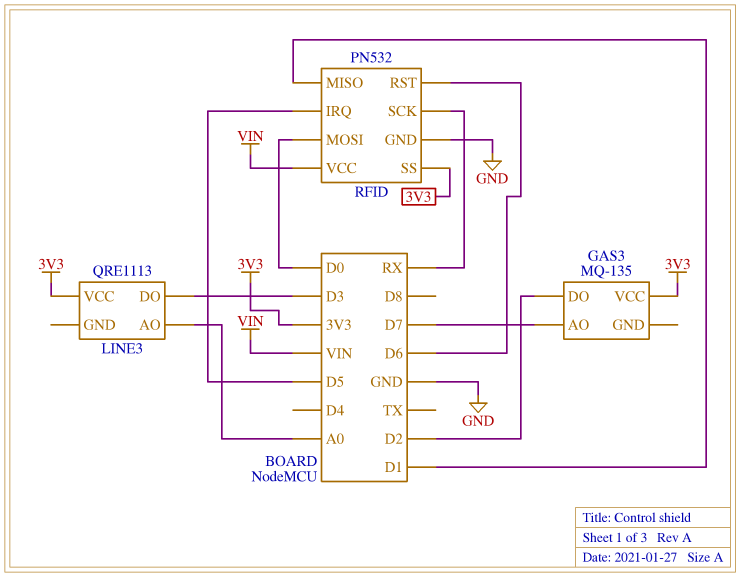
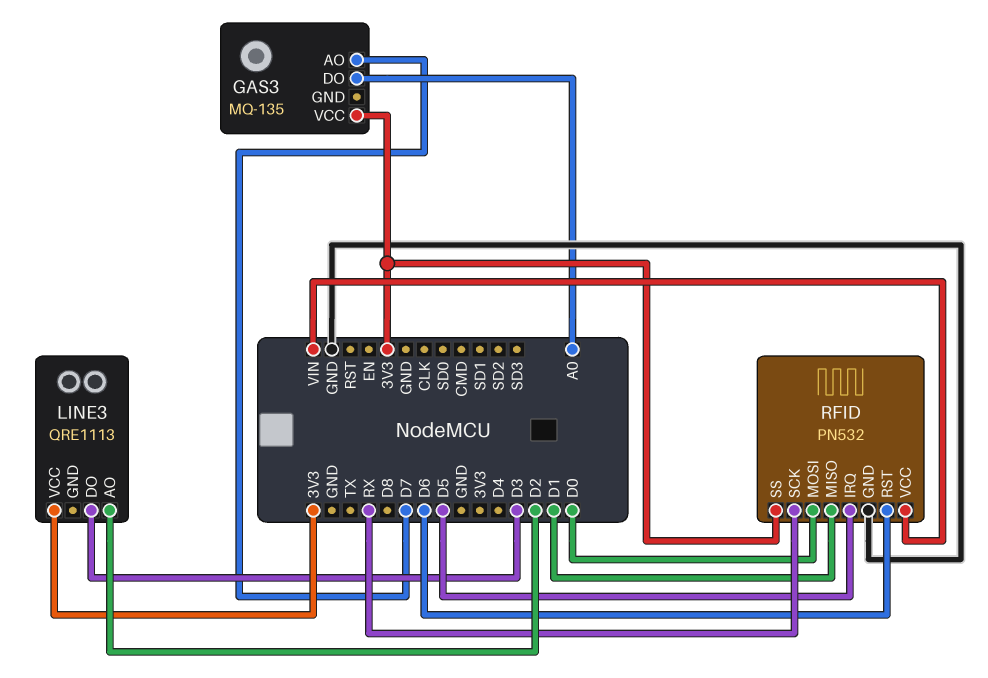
GAS3 pin DO: D2 -> A0
LINE3 pin AO: A0 -> D2

